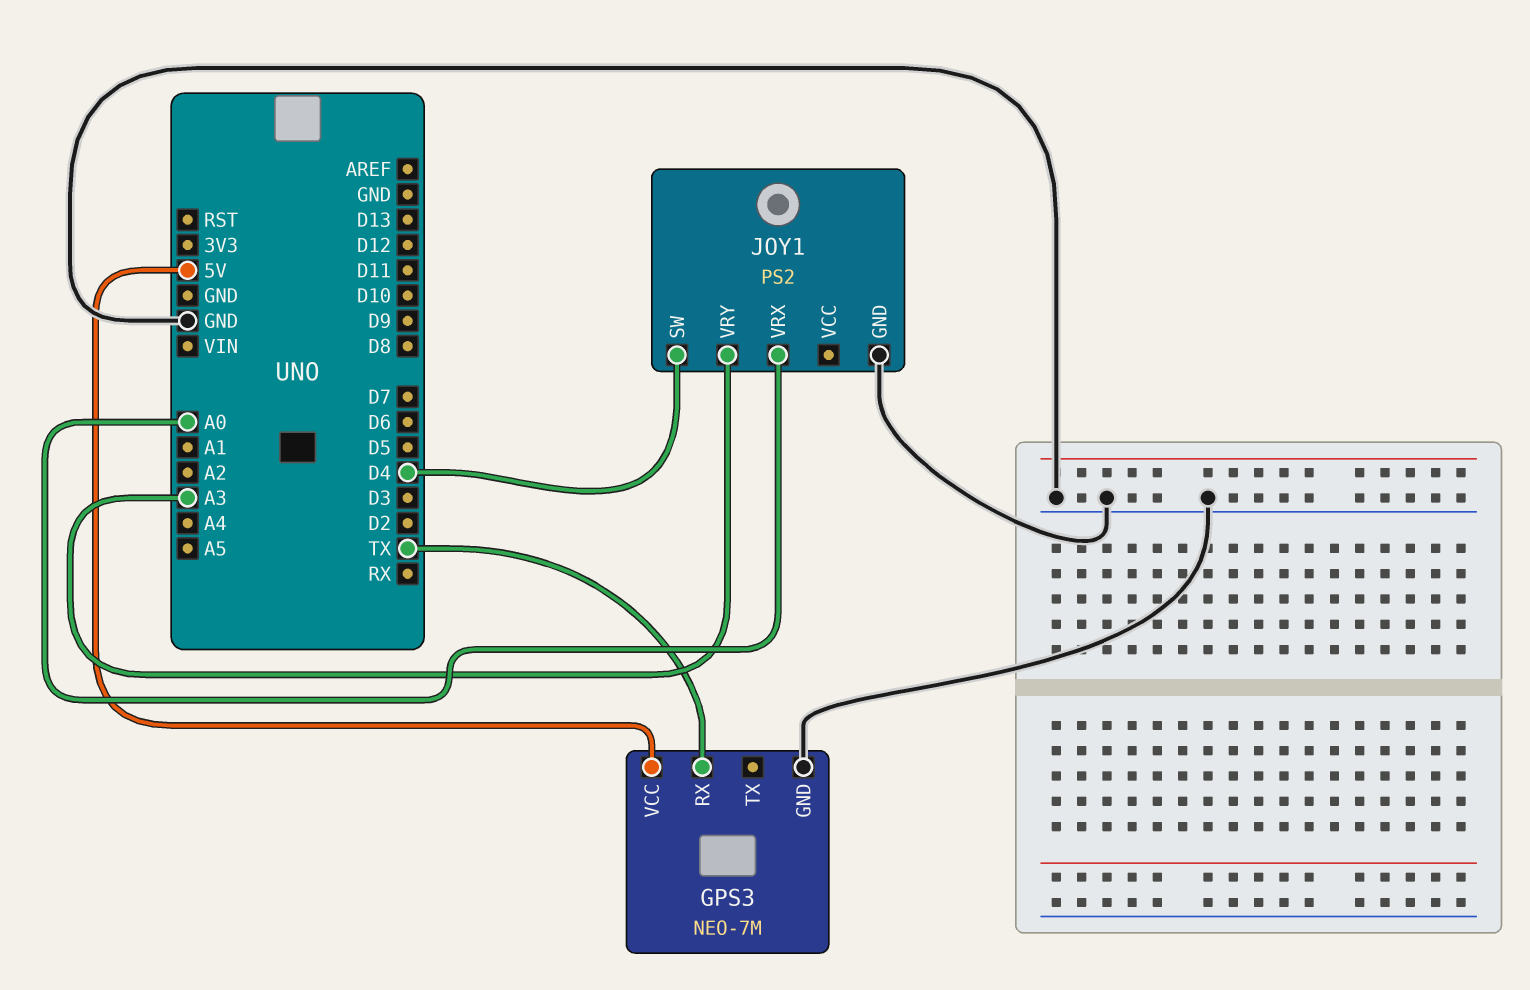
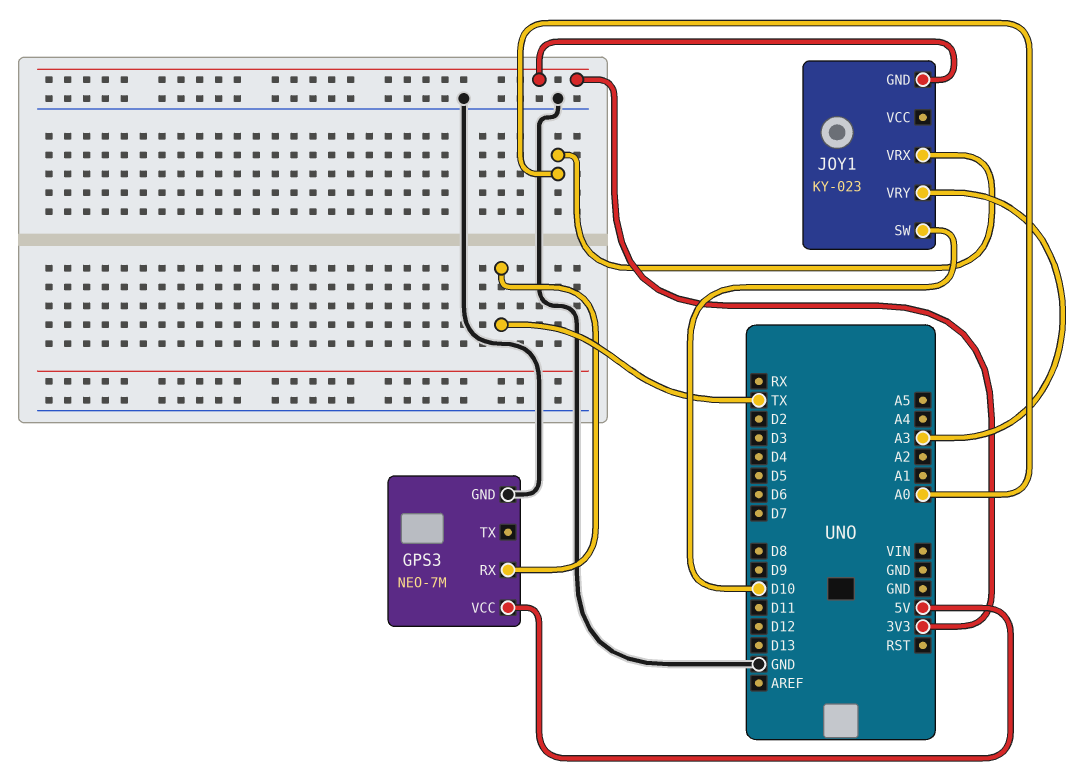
JOY1: PS2 -> KY-023
JOY1 pin GND: GND -> 3V3
JOY1 pin SW: D4 -> D10

